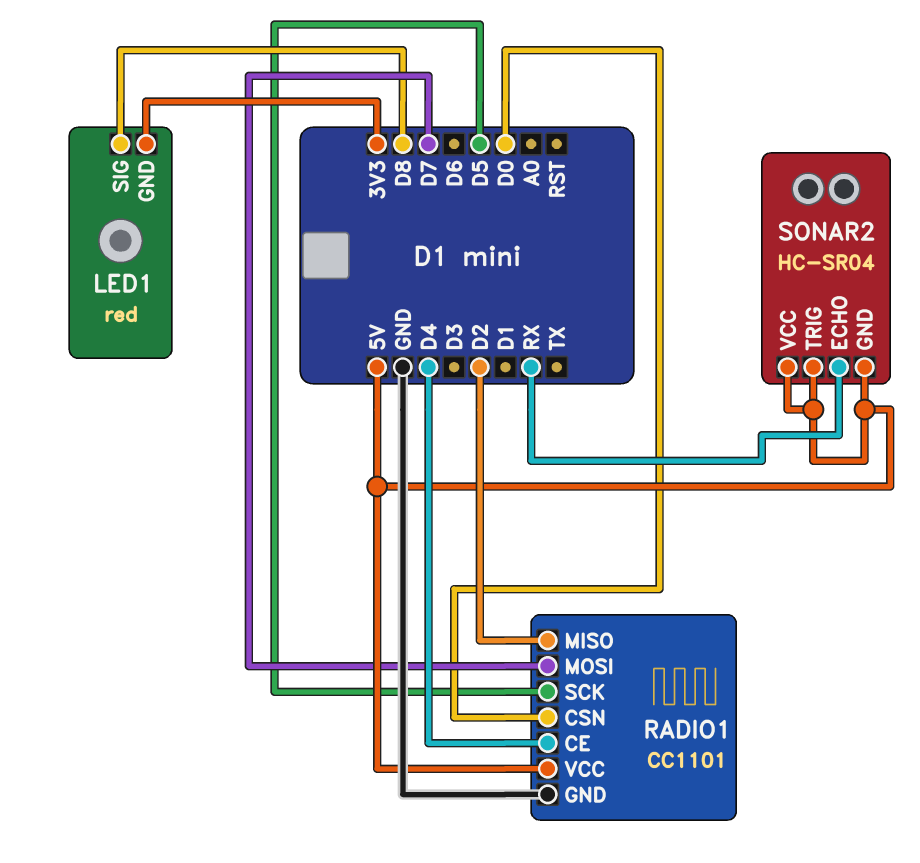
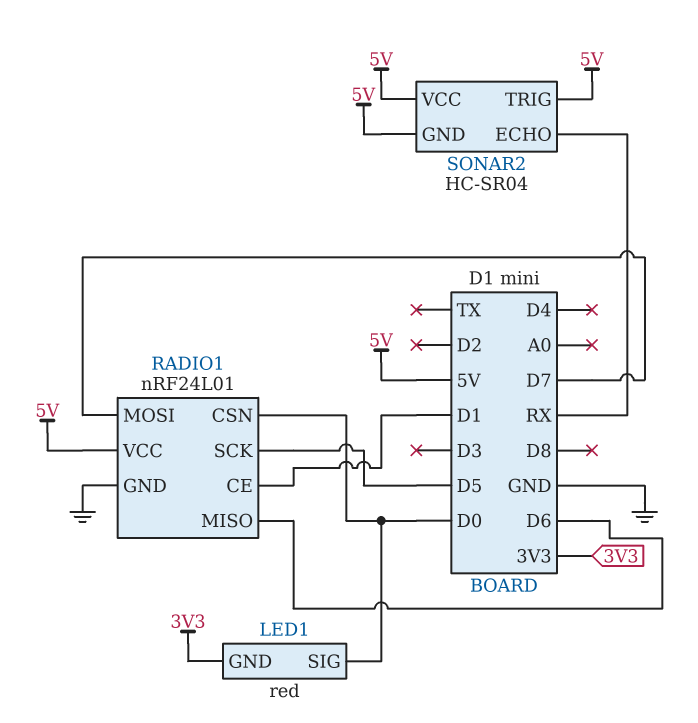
LED1 pin SIG: D8 -> D0
RADIO1: CC1101 -> nRF24L01
RADIO1 pin CE: D4 -> D1
RADIO1 pin MISO: D2 -> D6

